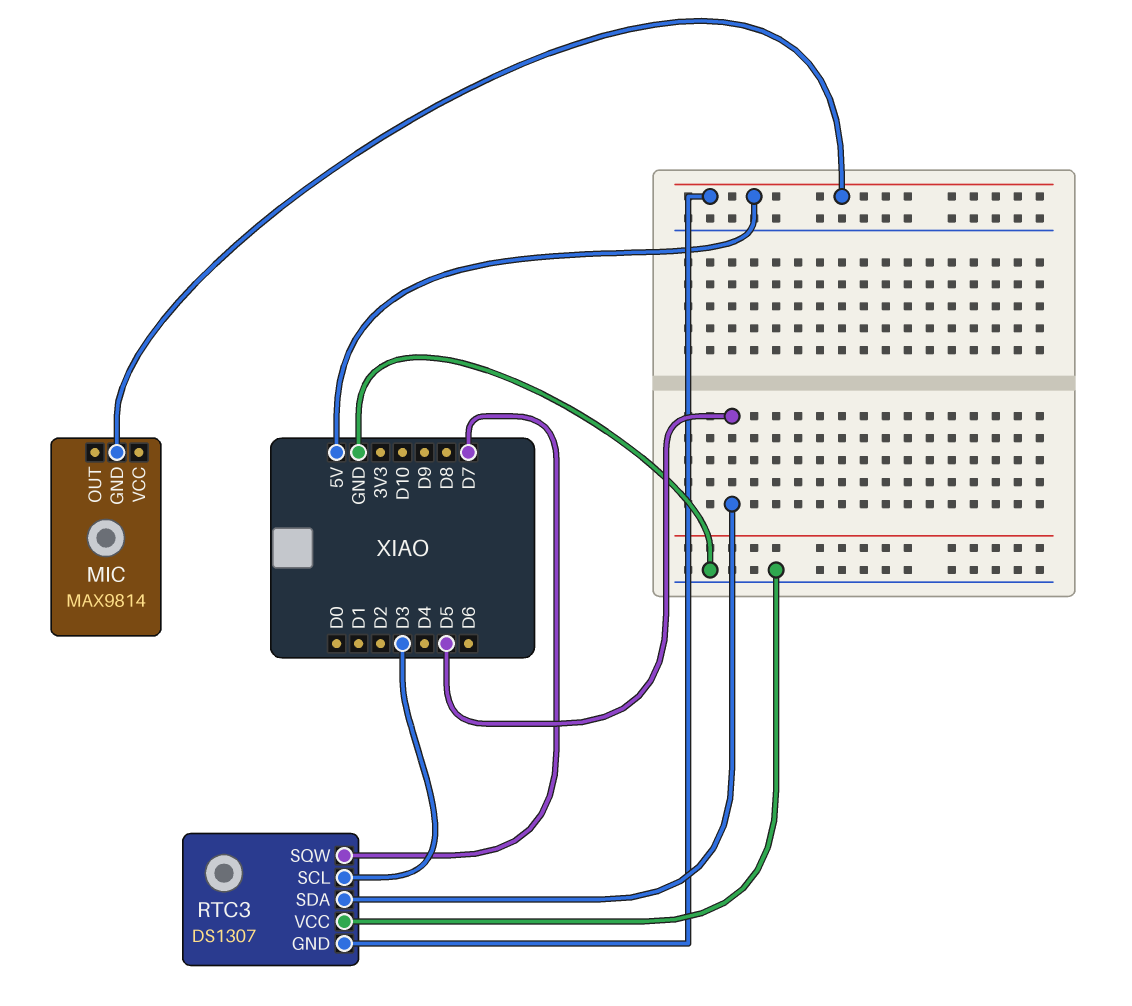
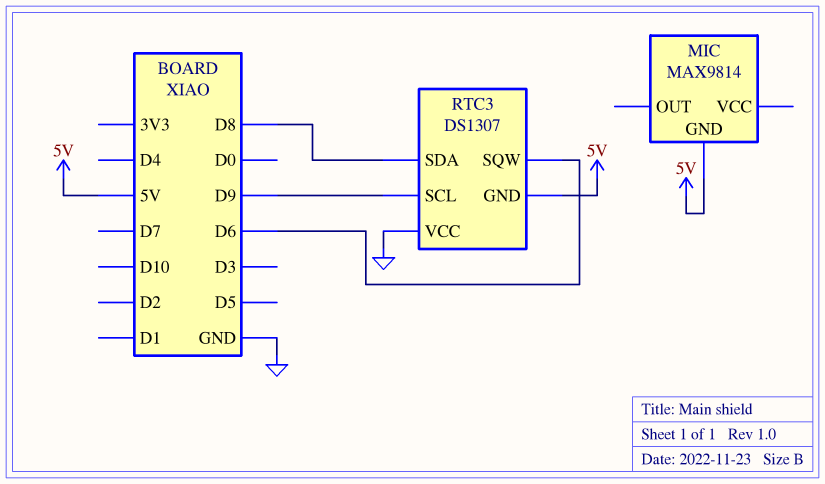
RTC3 pin SCL: D3 -> D9
RTC3 pin SDA: D5 -> D8
RTC3 pin SQW: D7 -> D6

